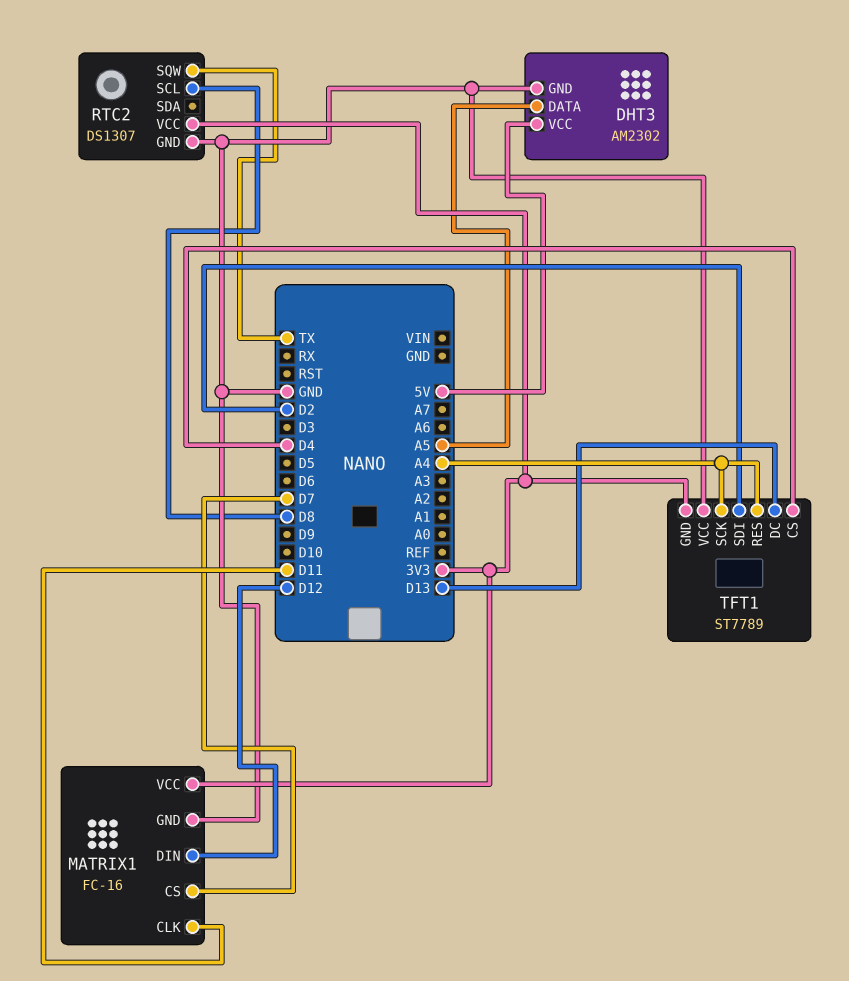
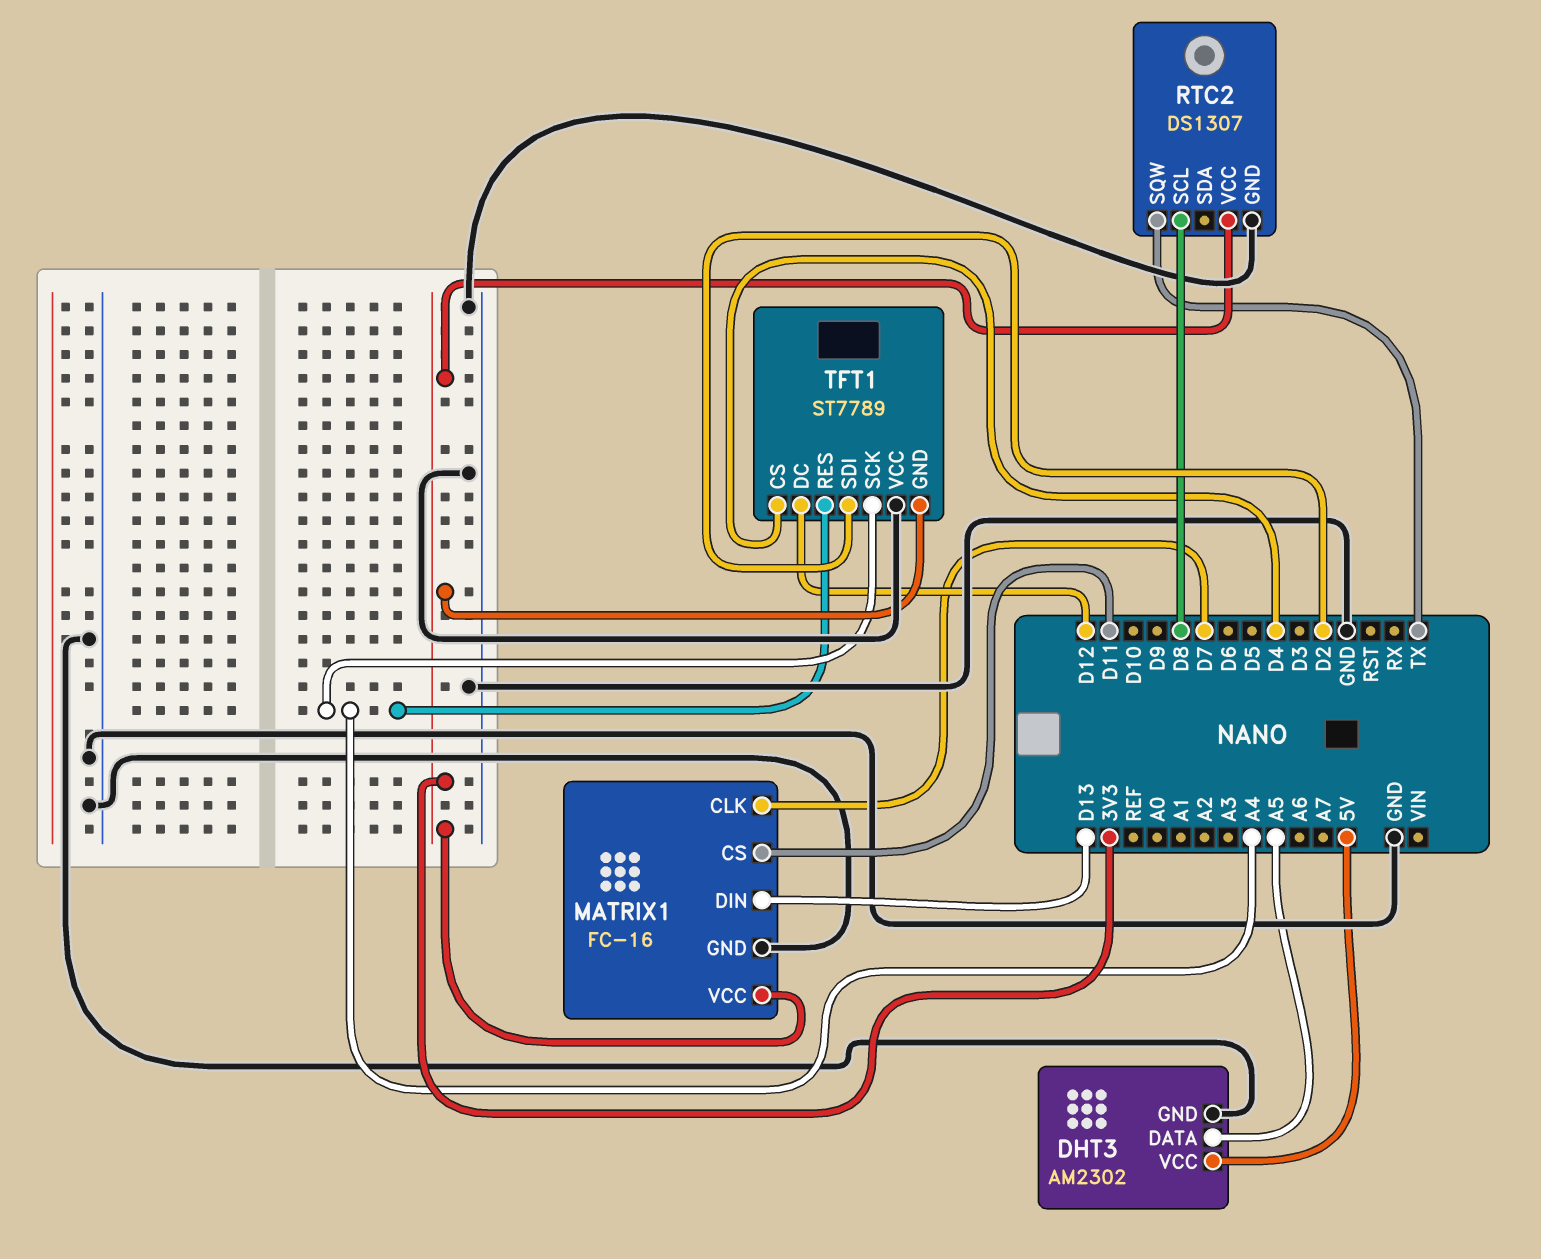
MATRIX1 pin CLK: D11 -> D7
MATRIX1 pin CS: D7 -> D11
MATRIX1 pin DIN: D12 -> D13
TFT1 pin DC: D13 -> D12

